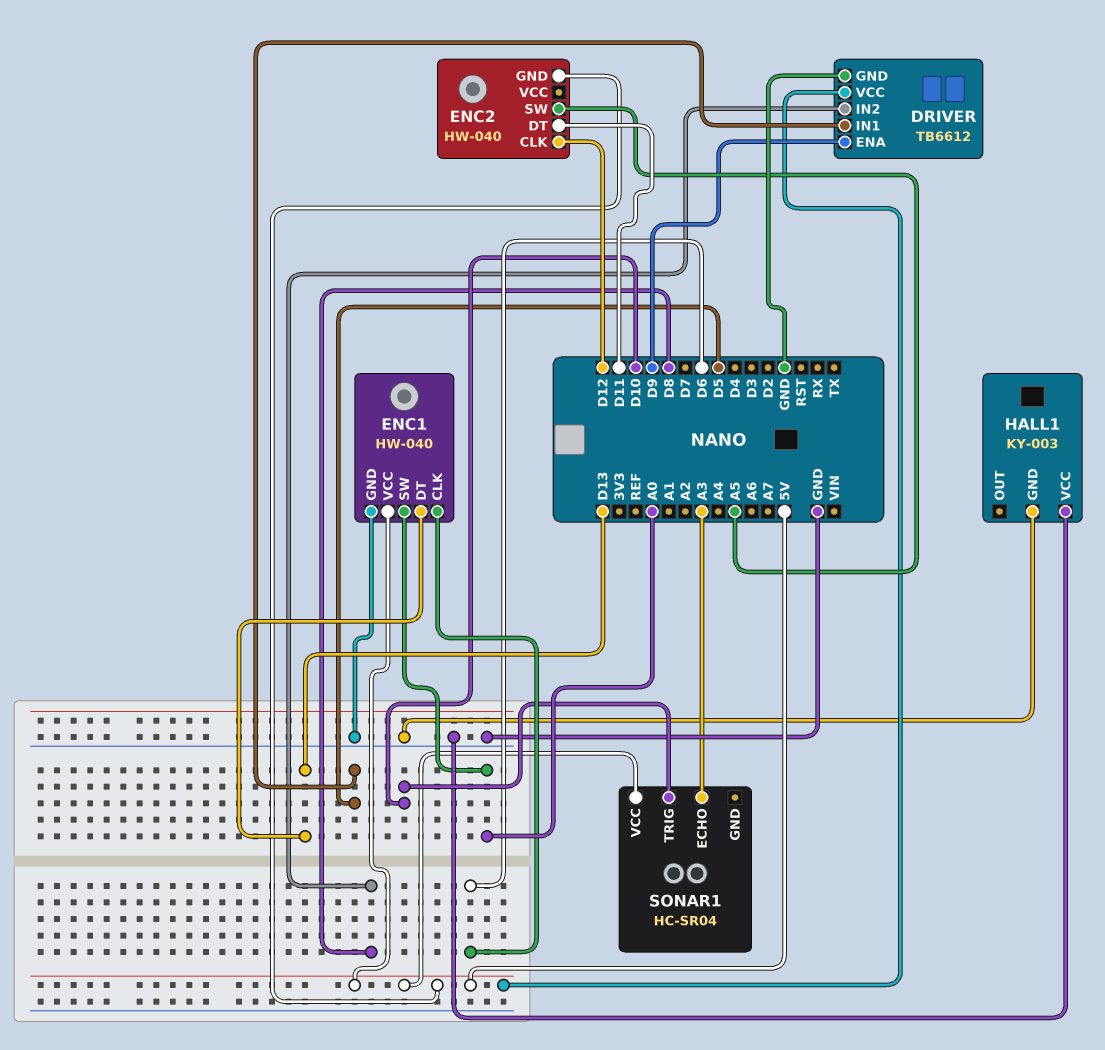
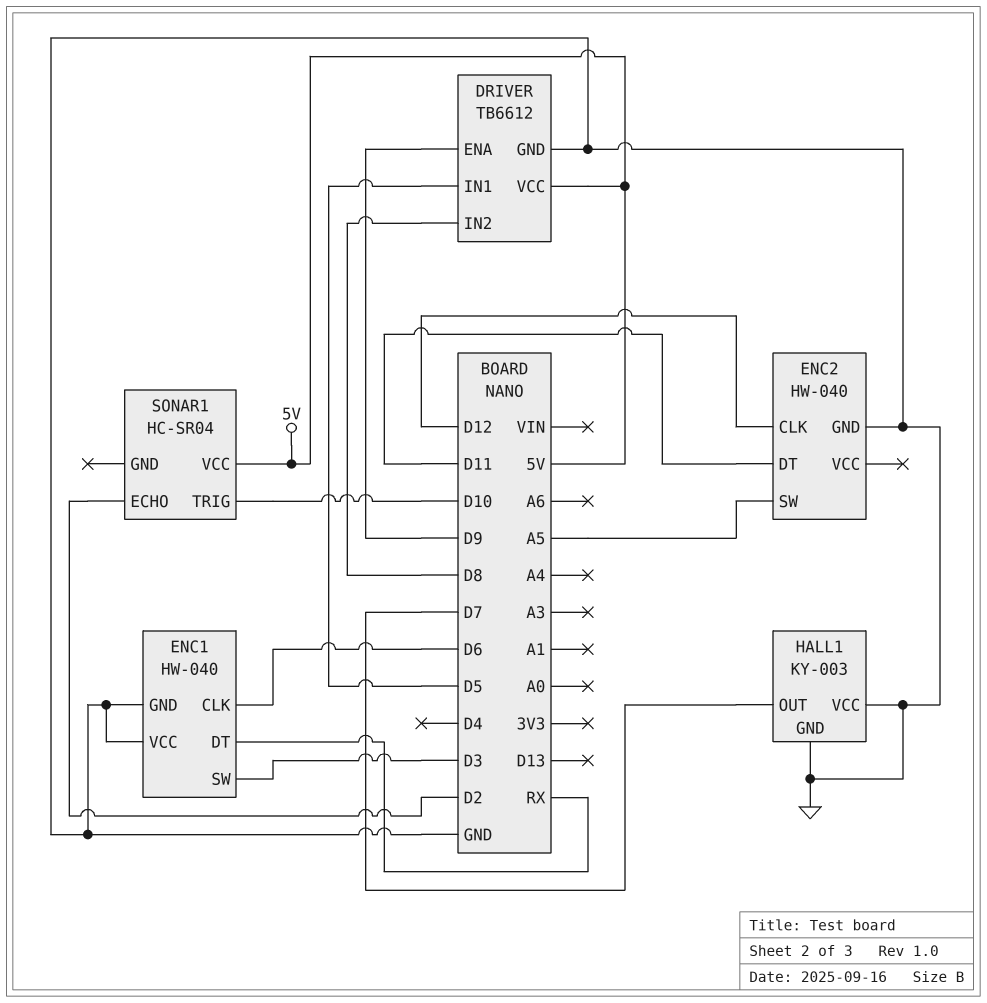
ENC1 pin DT: D13 -> RX
ENC1 pin SW: A0 -> D3
ENC1 pin VCC: 5V -> GND
ENC2 pin GND: 5V -> GND
HALL1 pin OUT: none -> D7
SONAR1 pin ECHO: A3 -> D2

